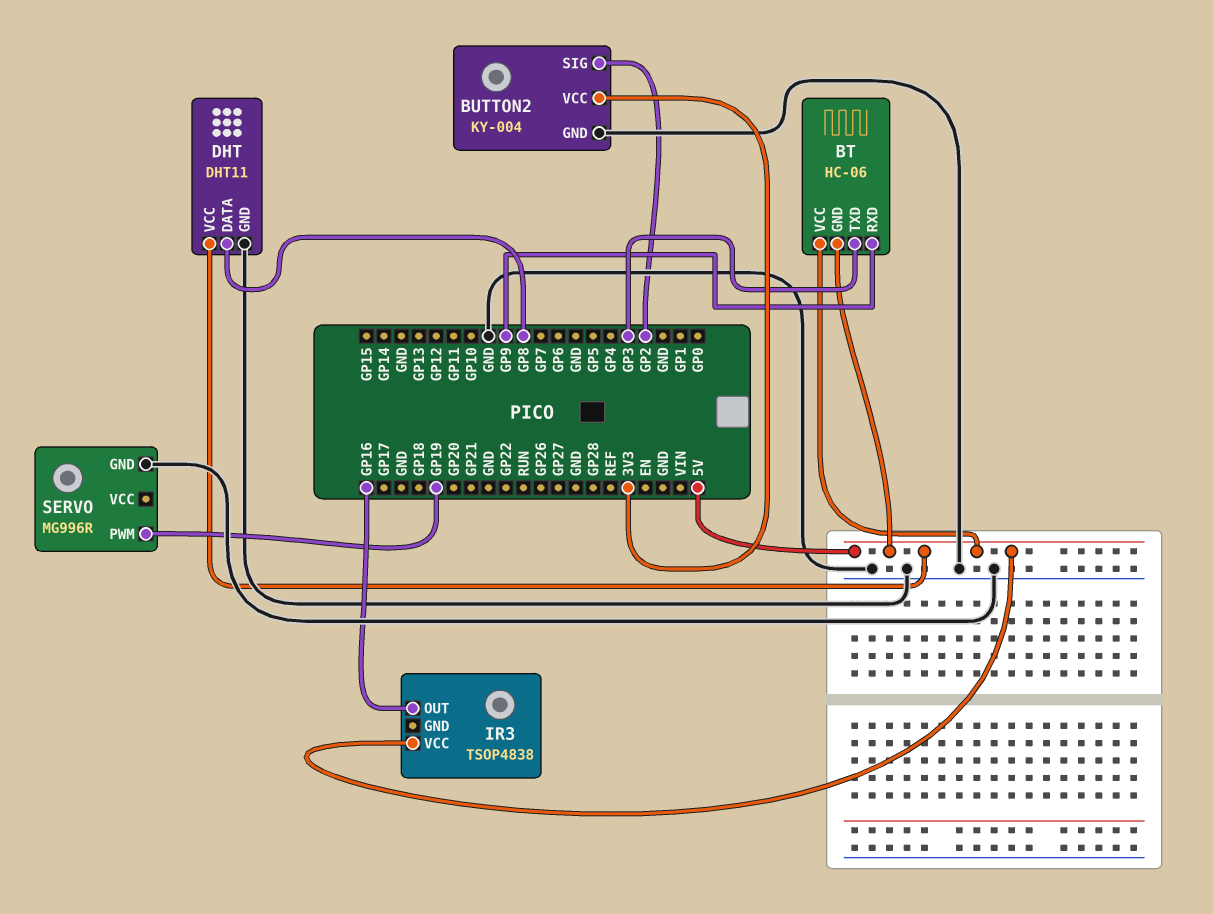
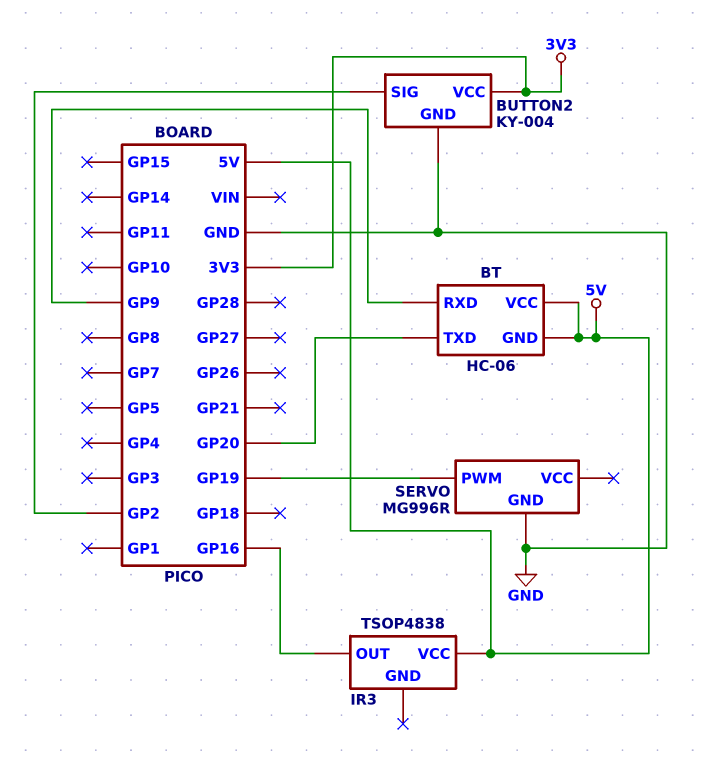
BT pin TXD: GP3 -> GP20
DHT: DHT11 -> none
DHT pin DATA: GP8 -> none
DHT pin GND: GND -> none
DHT pin VCC: 5V -> none

